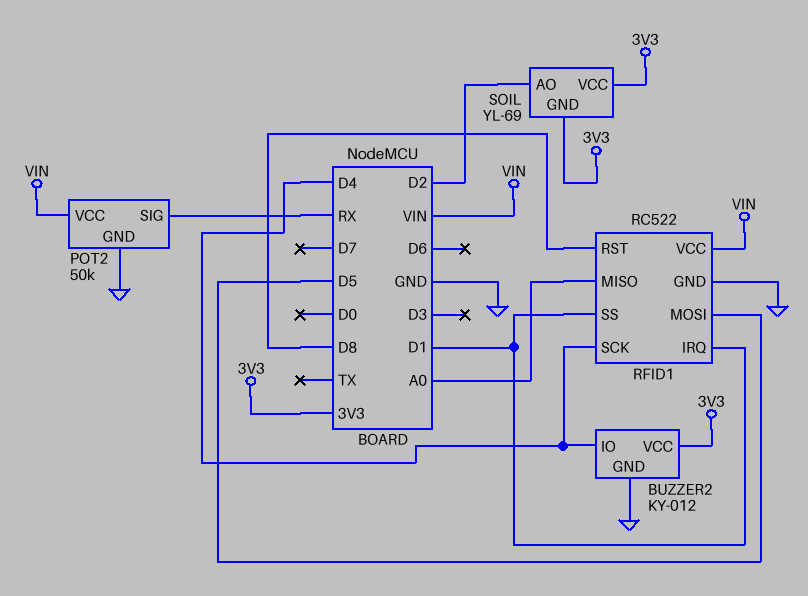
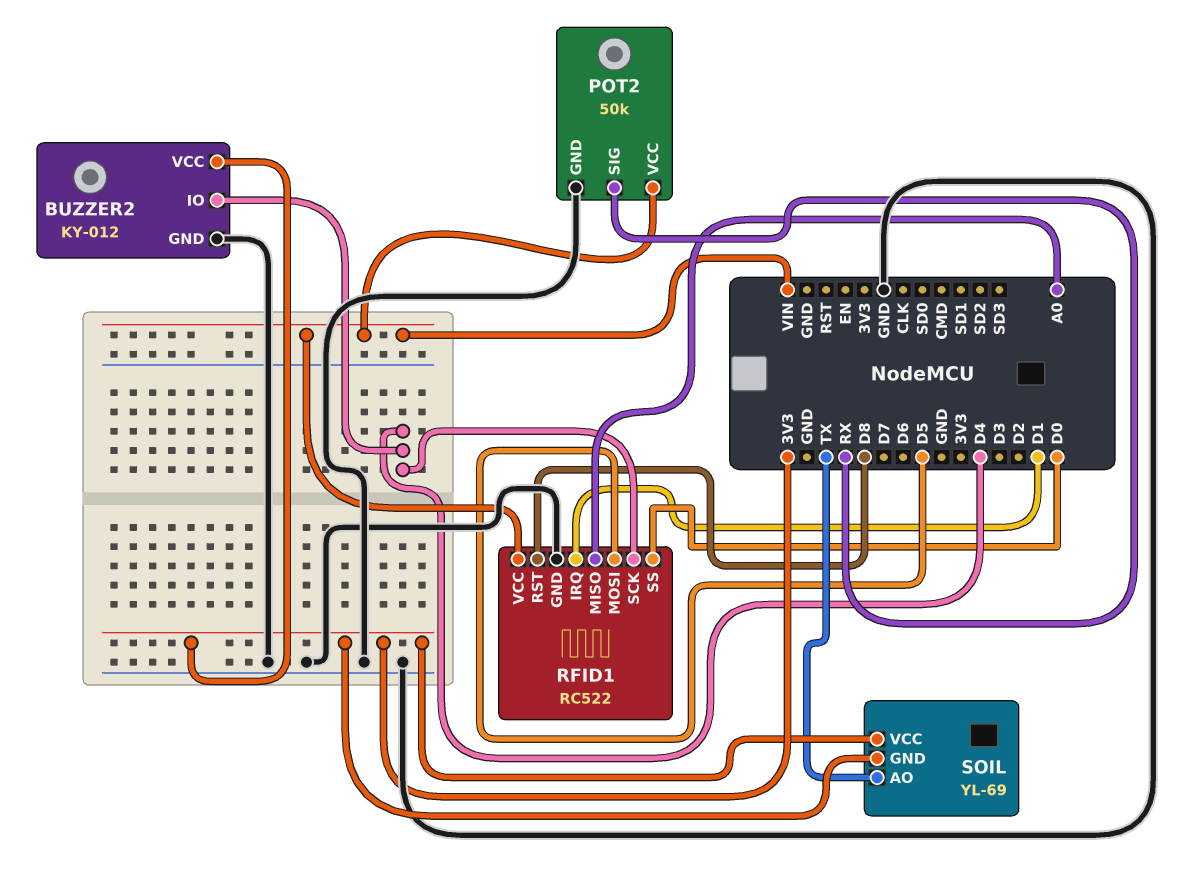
RFID1 pin SS: D1 -> D0
SOIL pin AO: D2 -> TX

